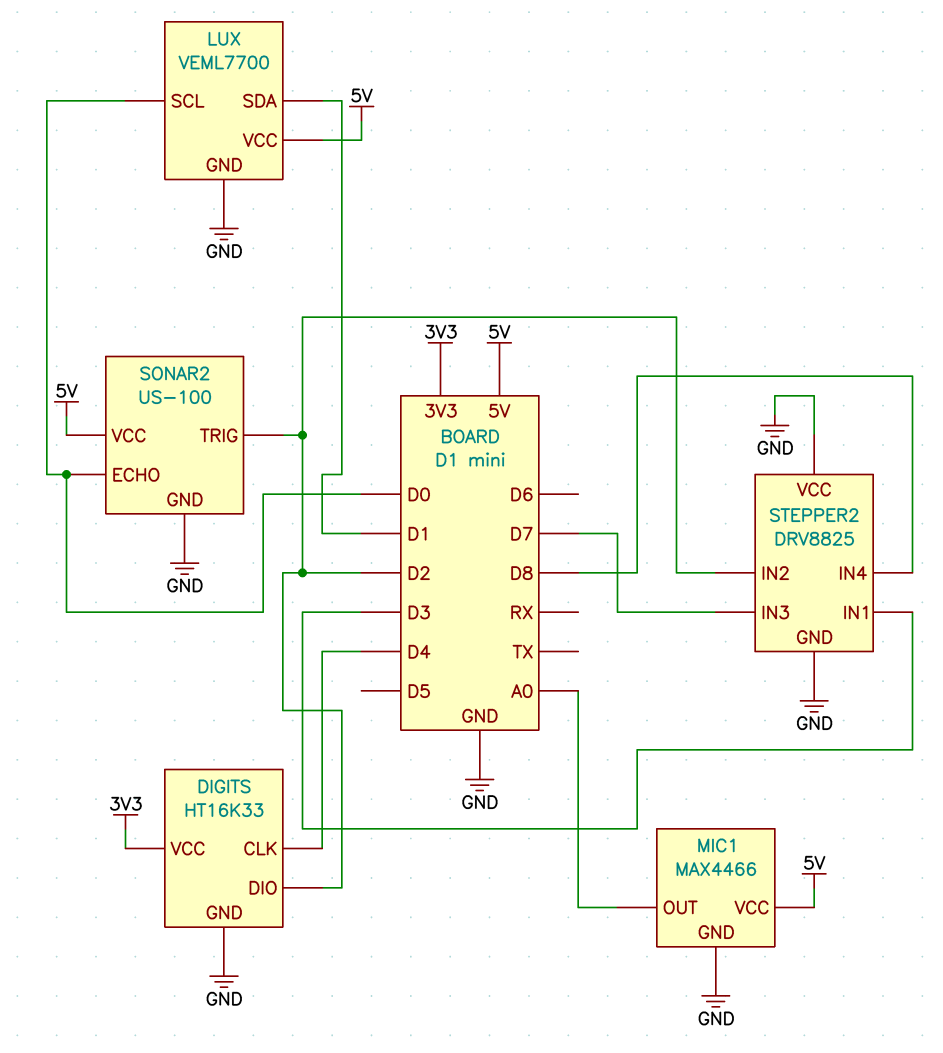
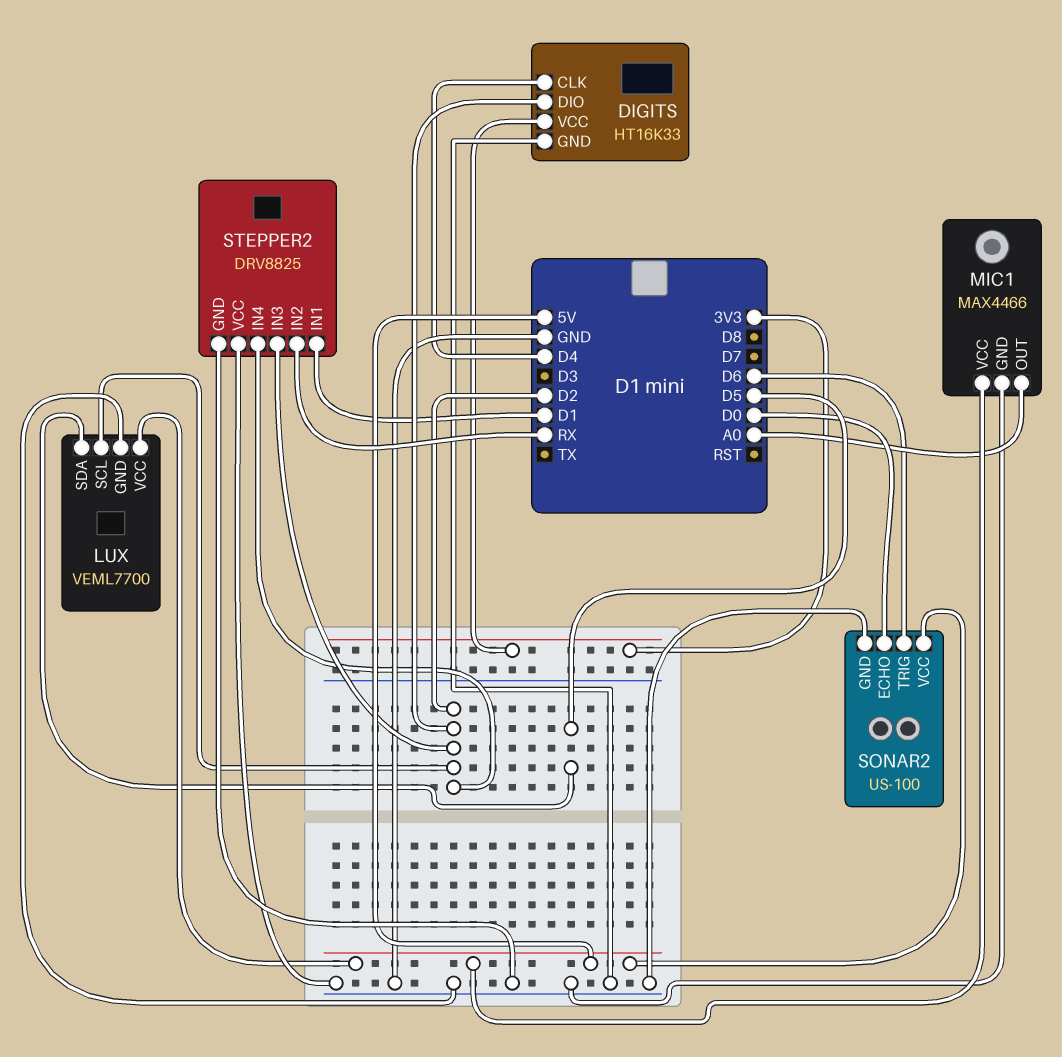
LUX pin SCL: D0 -> D2
LUX pin SDA: D1 -> D5
SONAR2 pin TRIG: D2 -> D6
STEPPER2 pin IN1: D3 -> D1
STEPPER2 pin IN2: D2 -> RX
STEPPER2 pin IN3: D7 -> D2
STEPPER2 pin IN4: D8 -> D2

